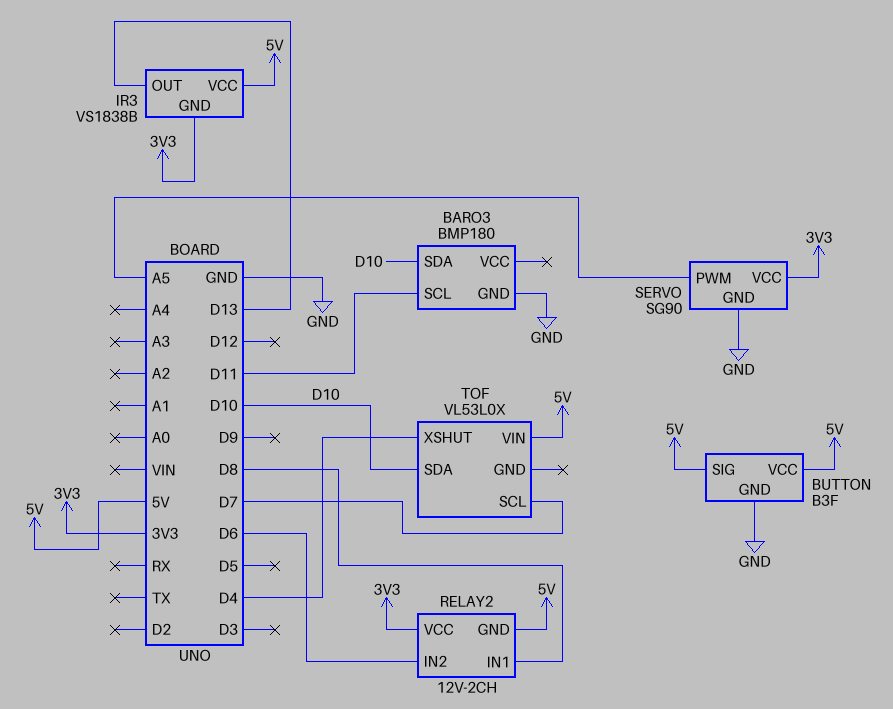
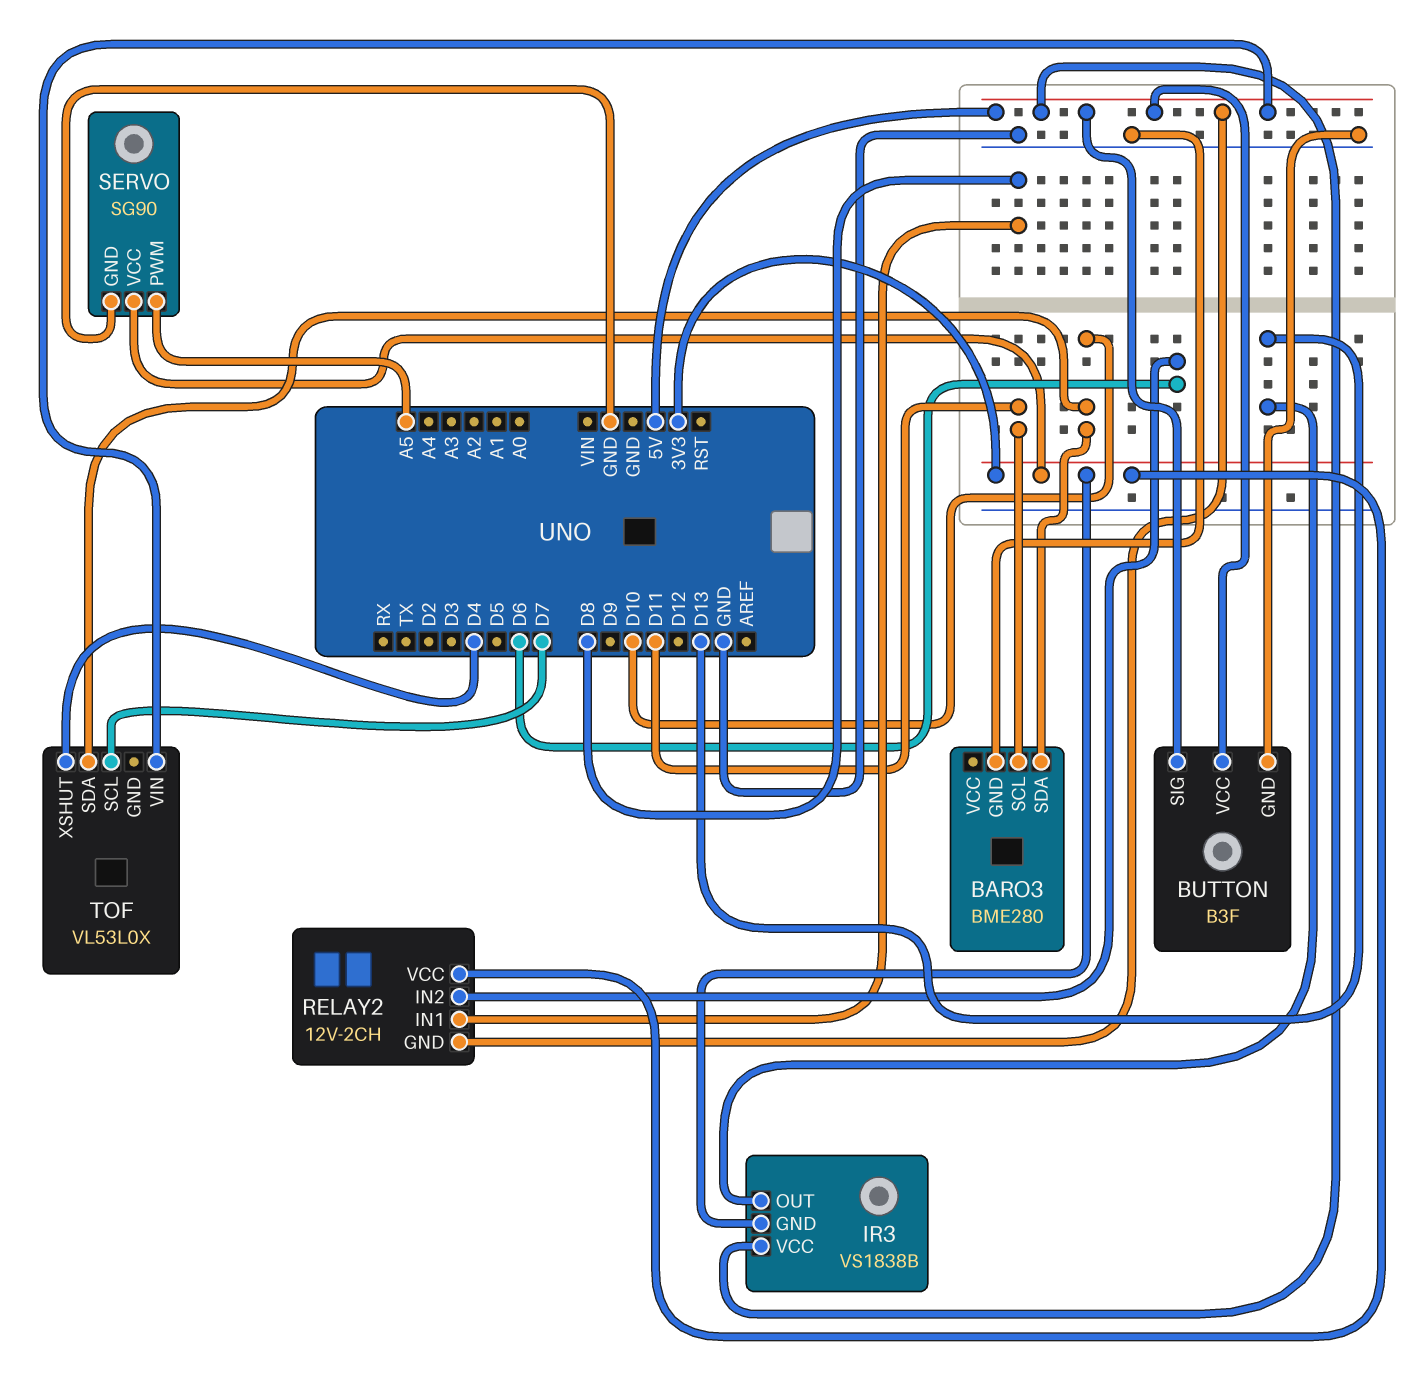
BARO3: BMP180 -> BME280

